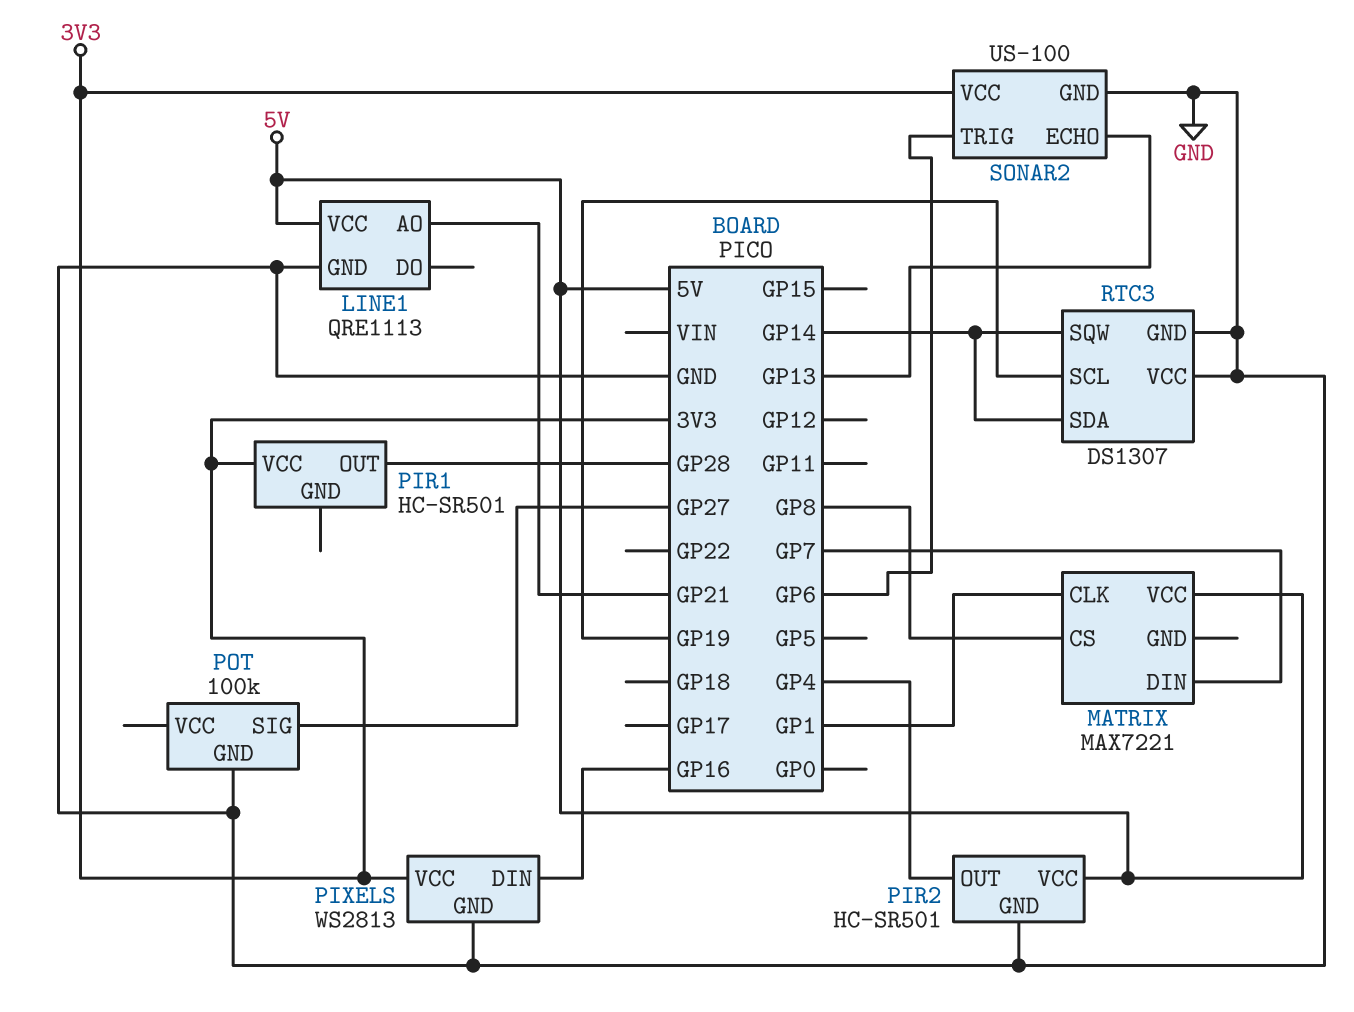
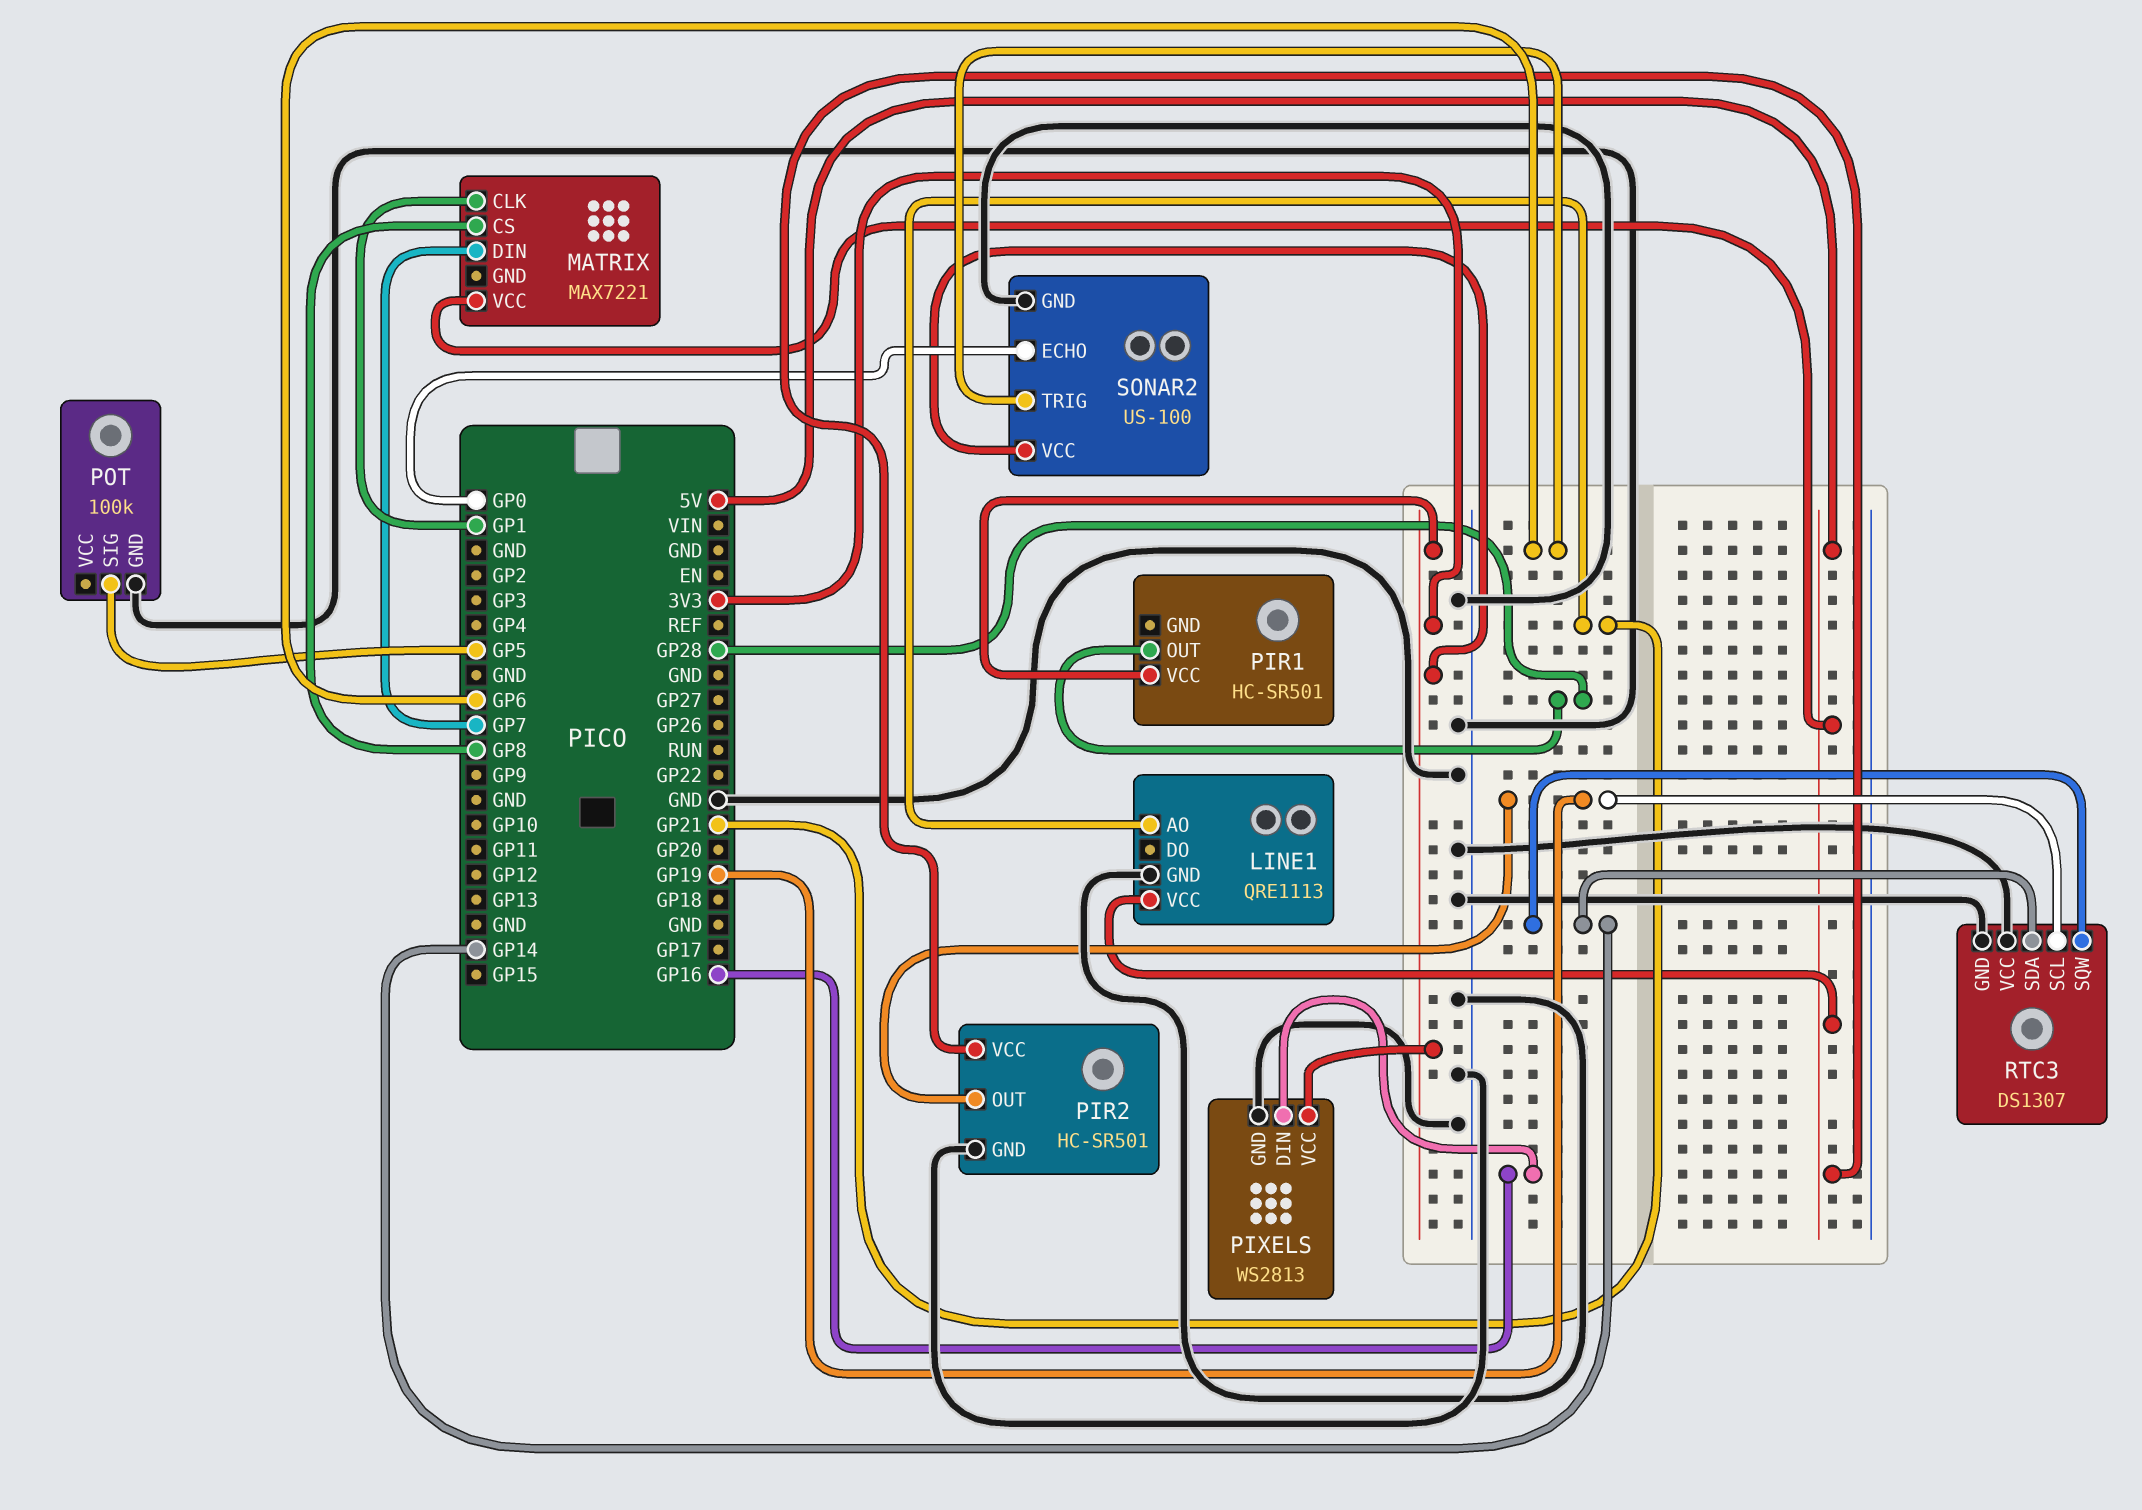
PIR2 pin OUT: GP4 -> GP19
POT pin SIG: GP27 -> GP5
SONAR2 pin ECHO: GP13 -> GP0

